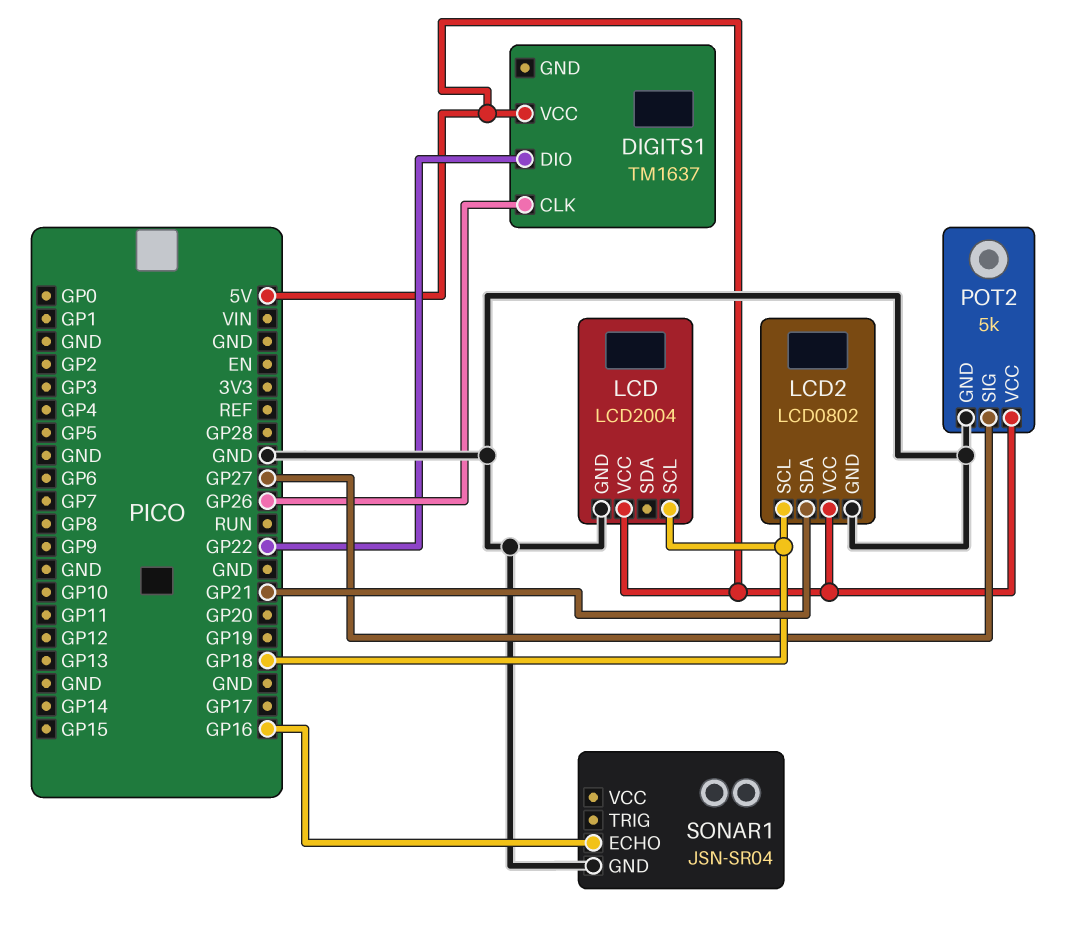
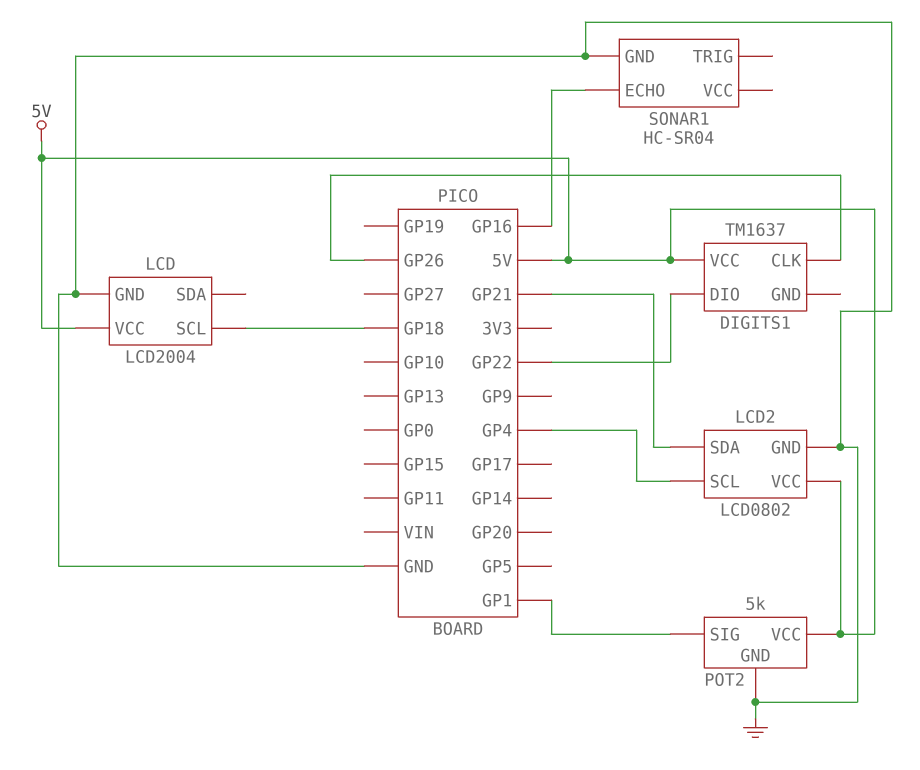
LCD2 pin SCL: GP18 -> GP4
POT2 pin SIG: GP27 -> GP1
SONAR1: JSN-SR04 -> HC-SR04

